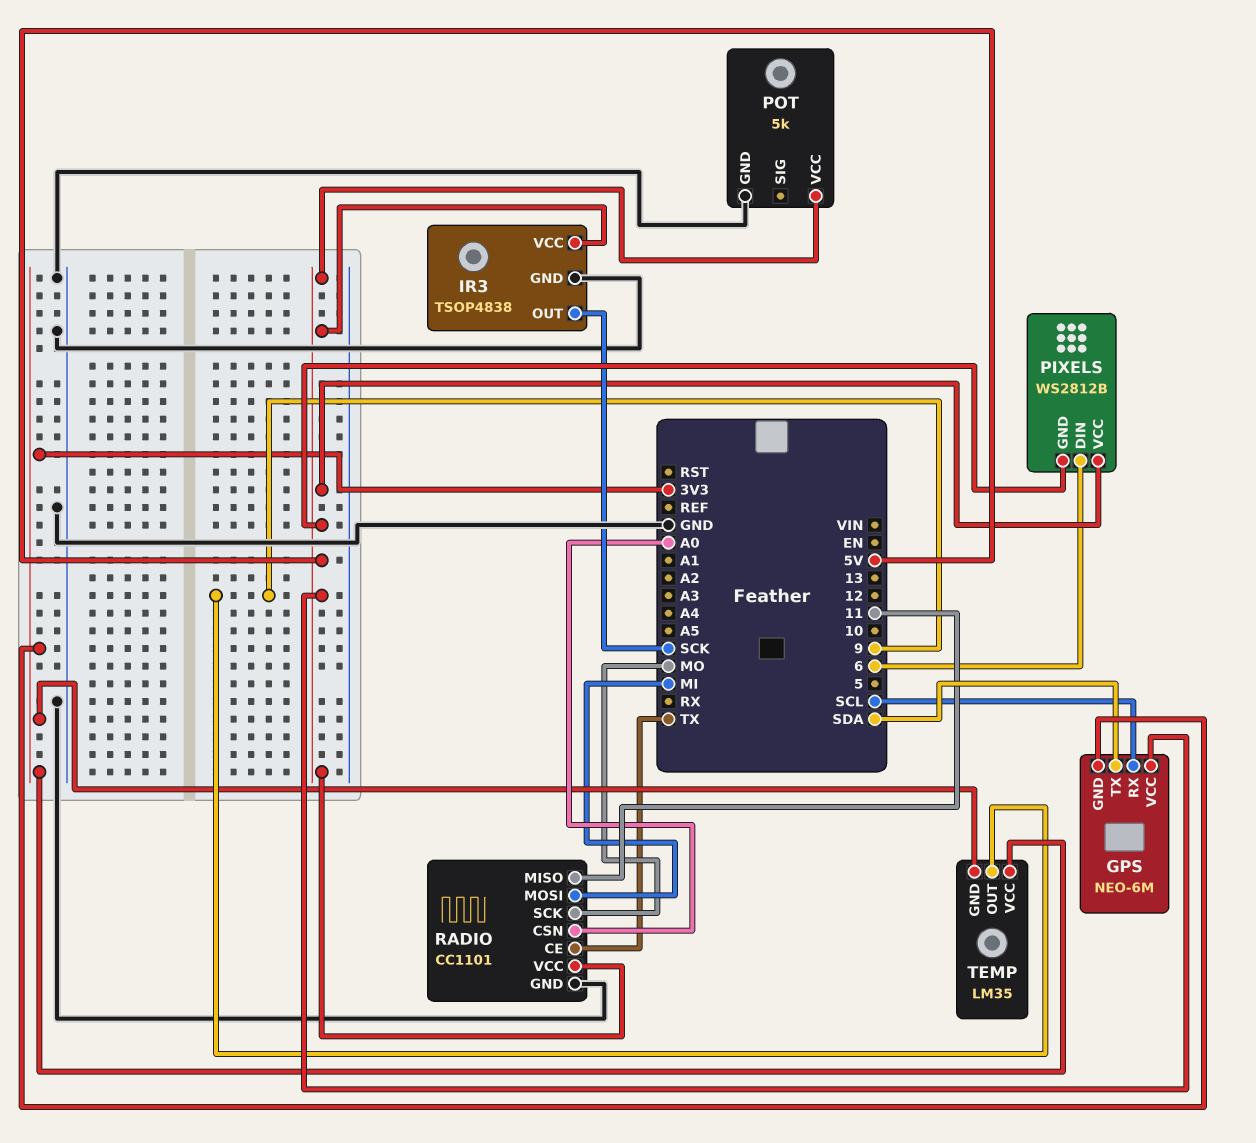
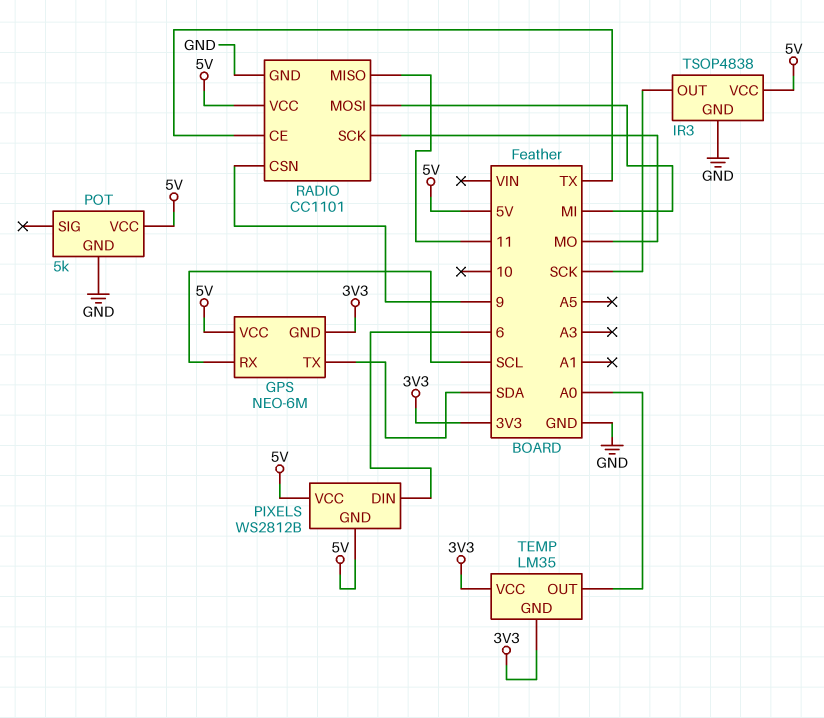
RADIO pin CSN: A0 -> 9
TEMP pin OUT: 9 -> A0

